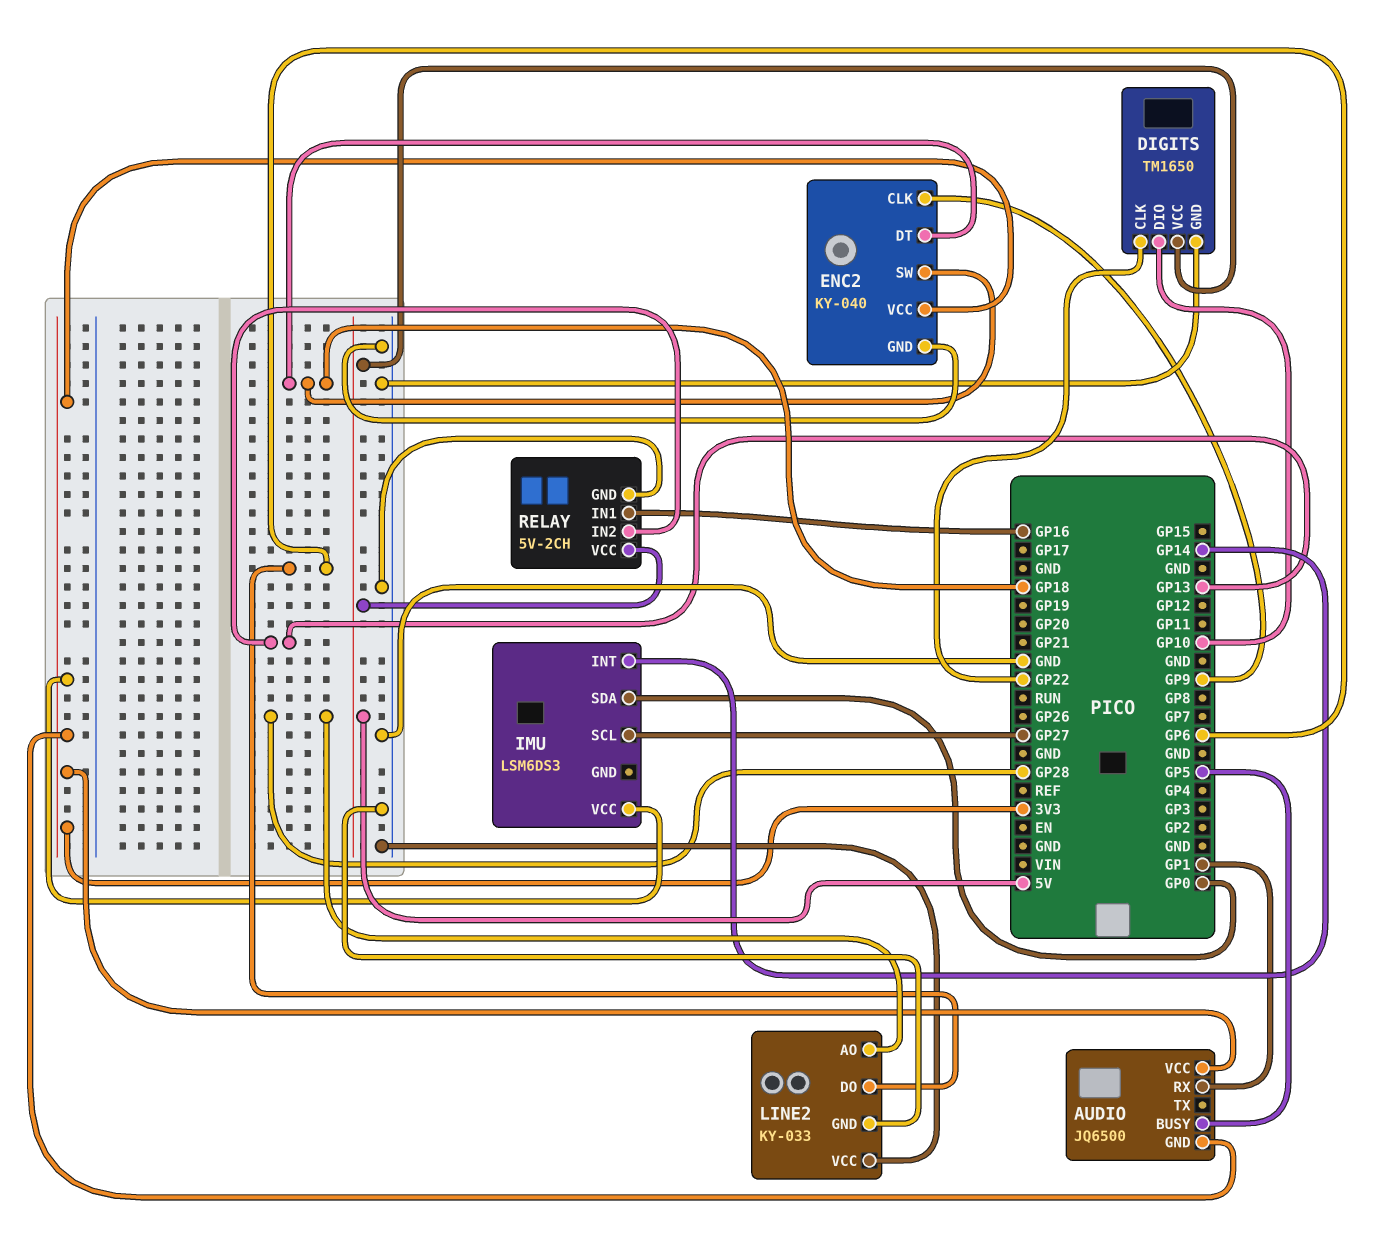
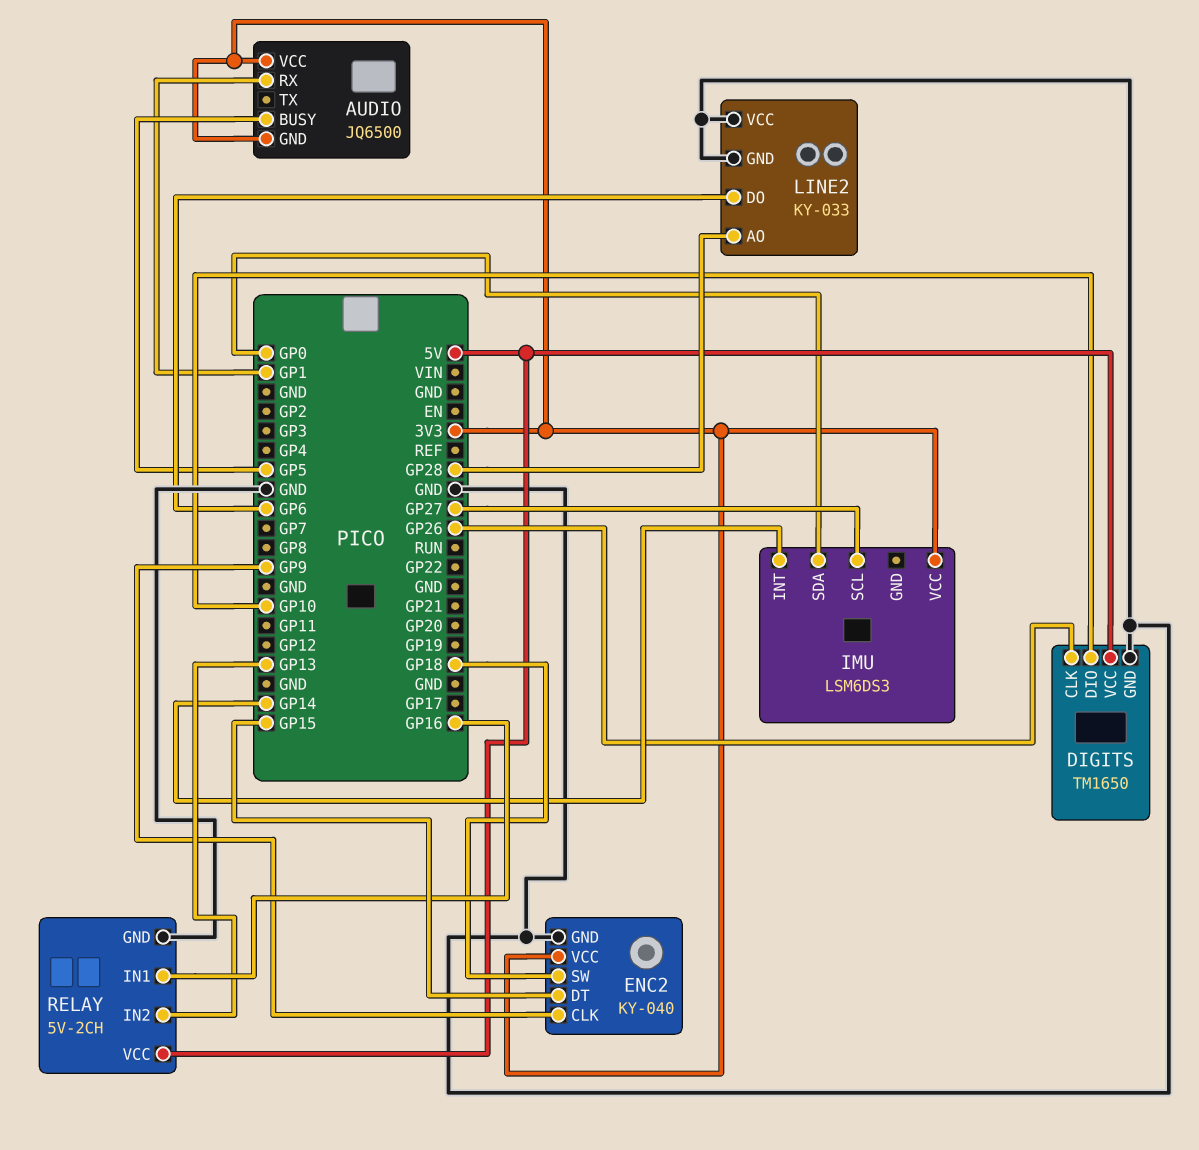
DIGITS pin CLK: GP22 -> GP26
ENC2 pin DT: GP18 -> GP15

